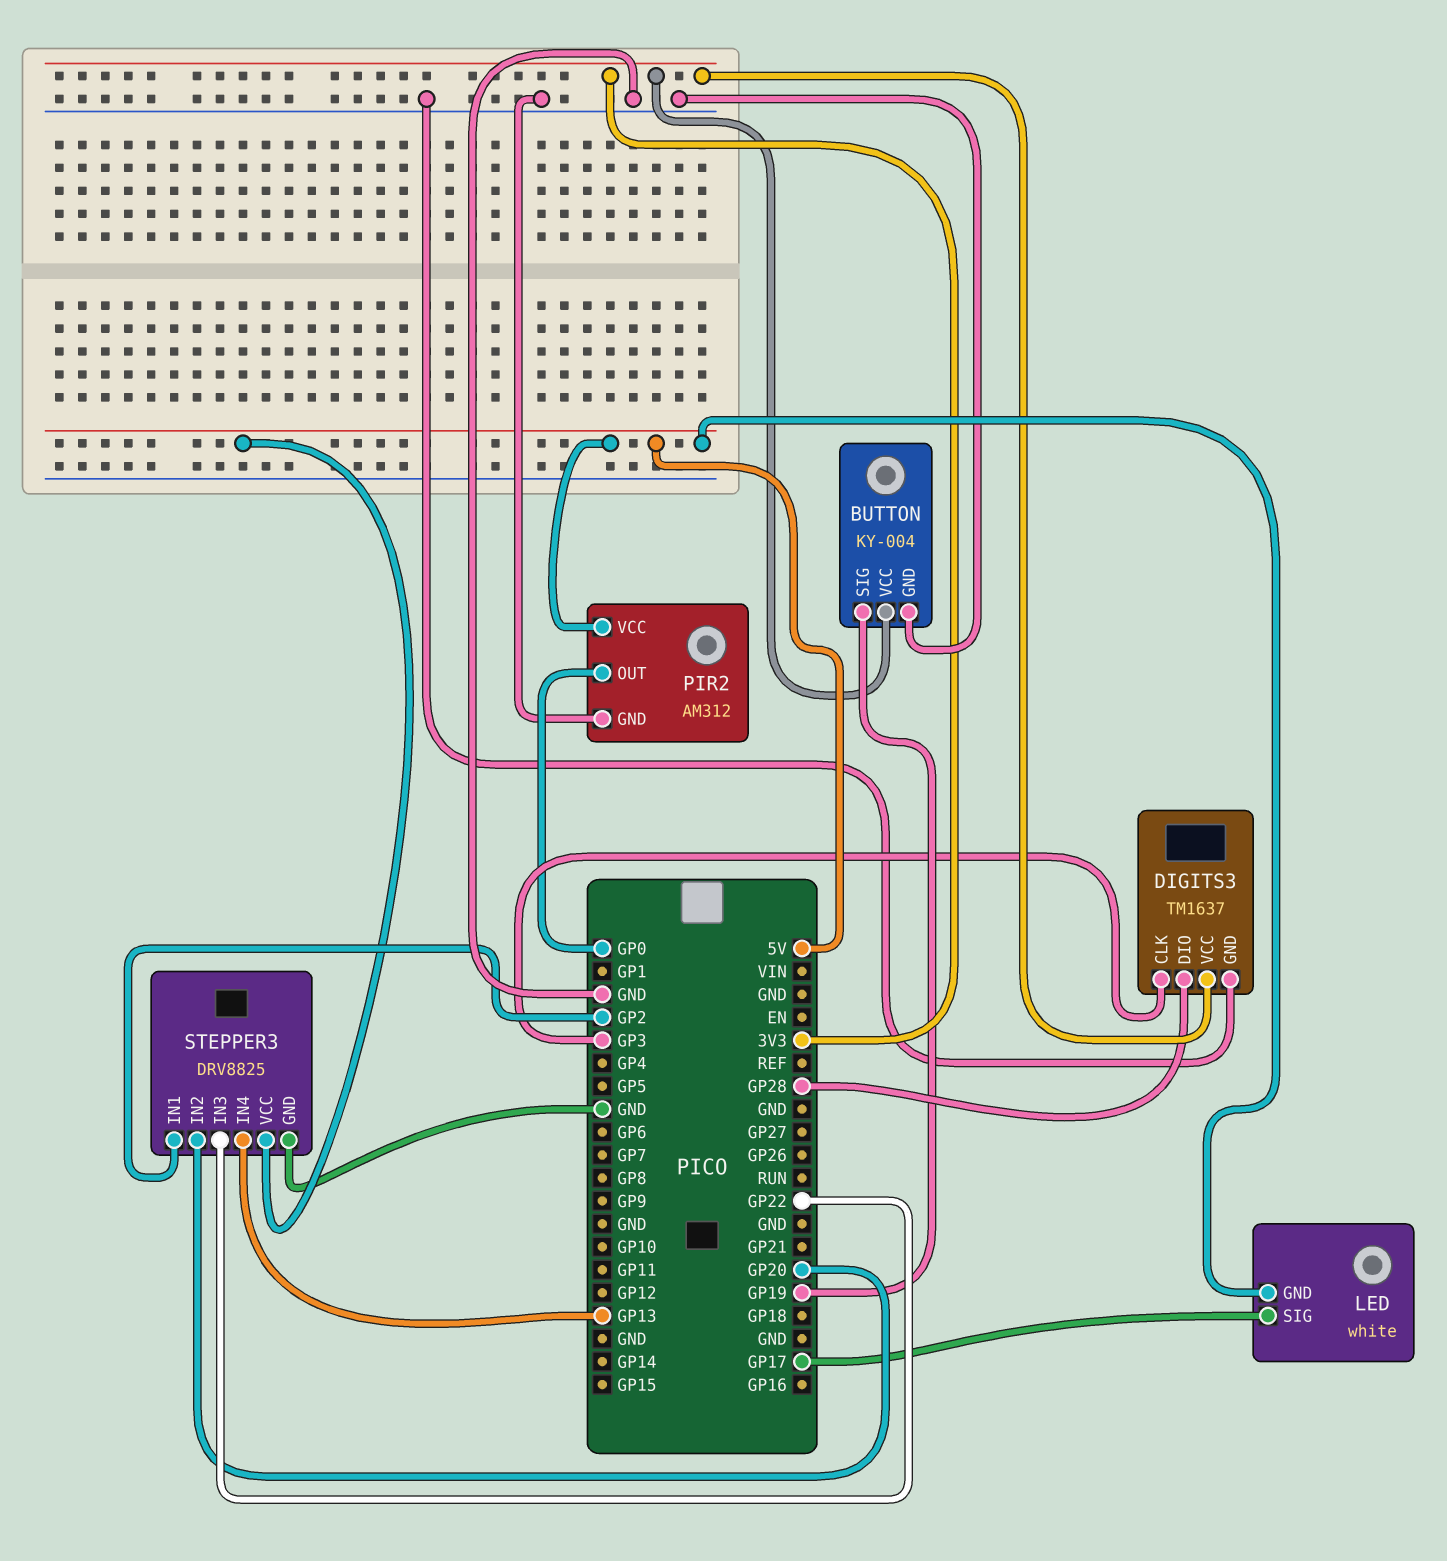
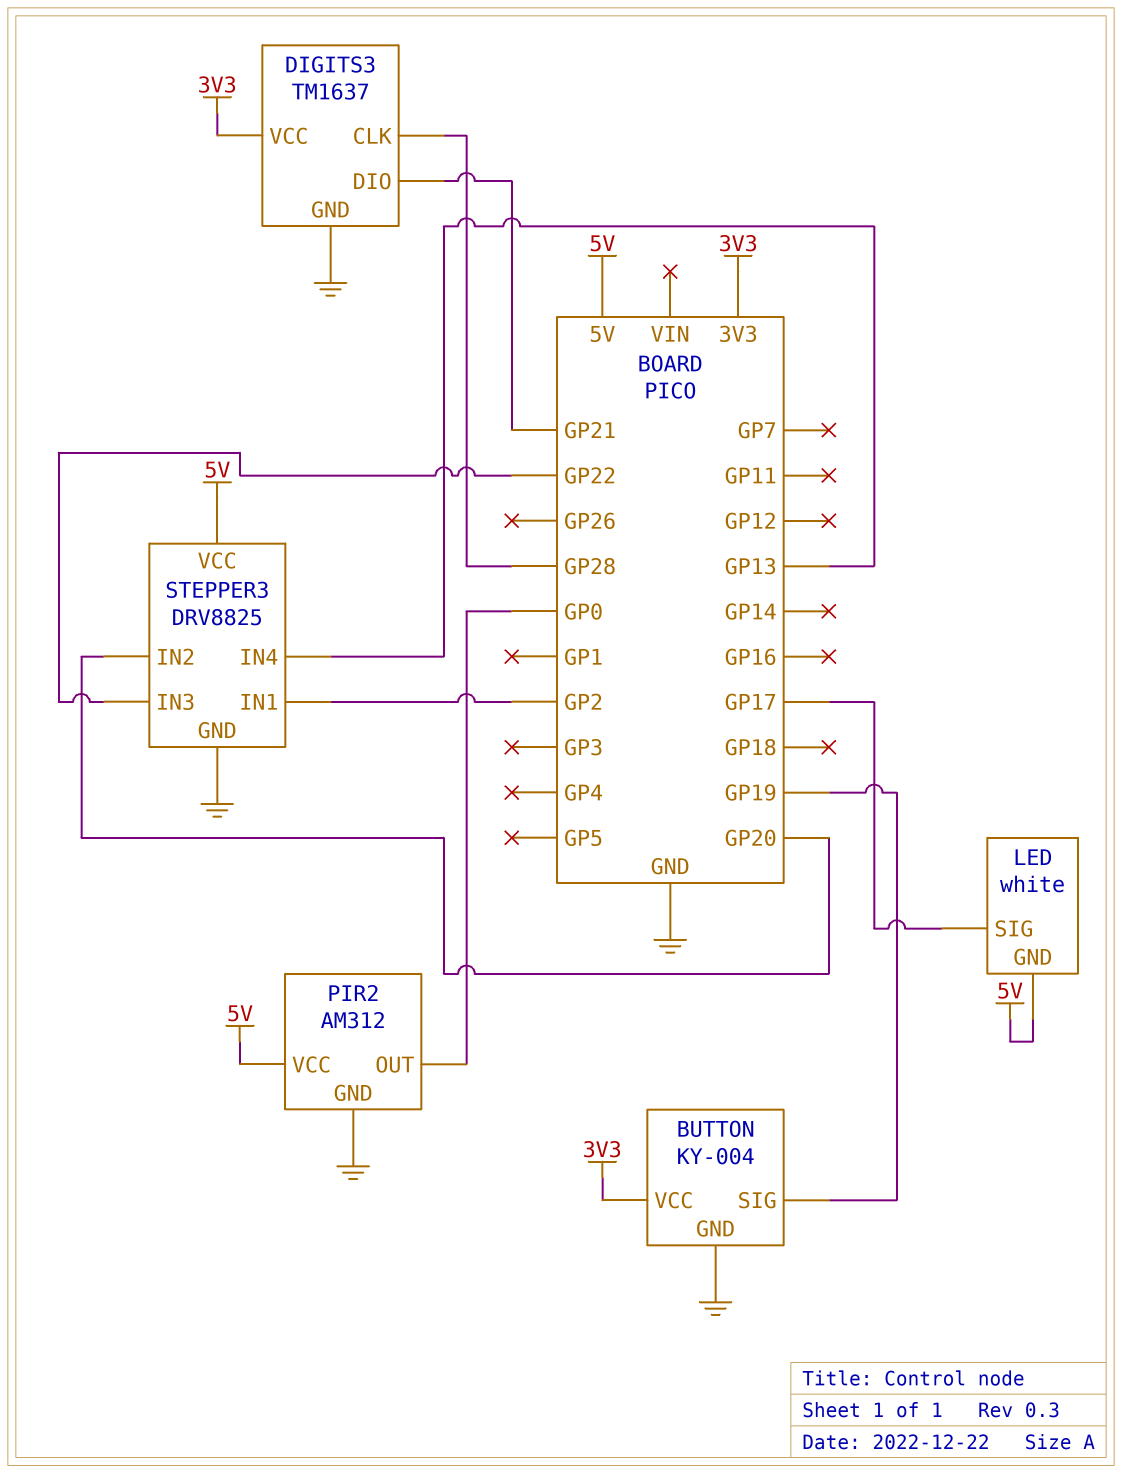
DIGITS3 pin CLK: GP3 -> GP28
DIGITS3 pin DIO: GP28 -> GP21

